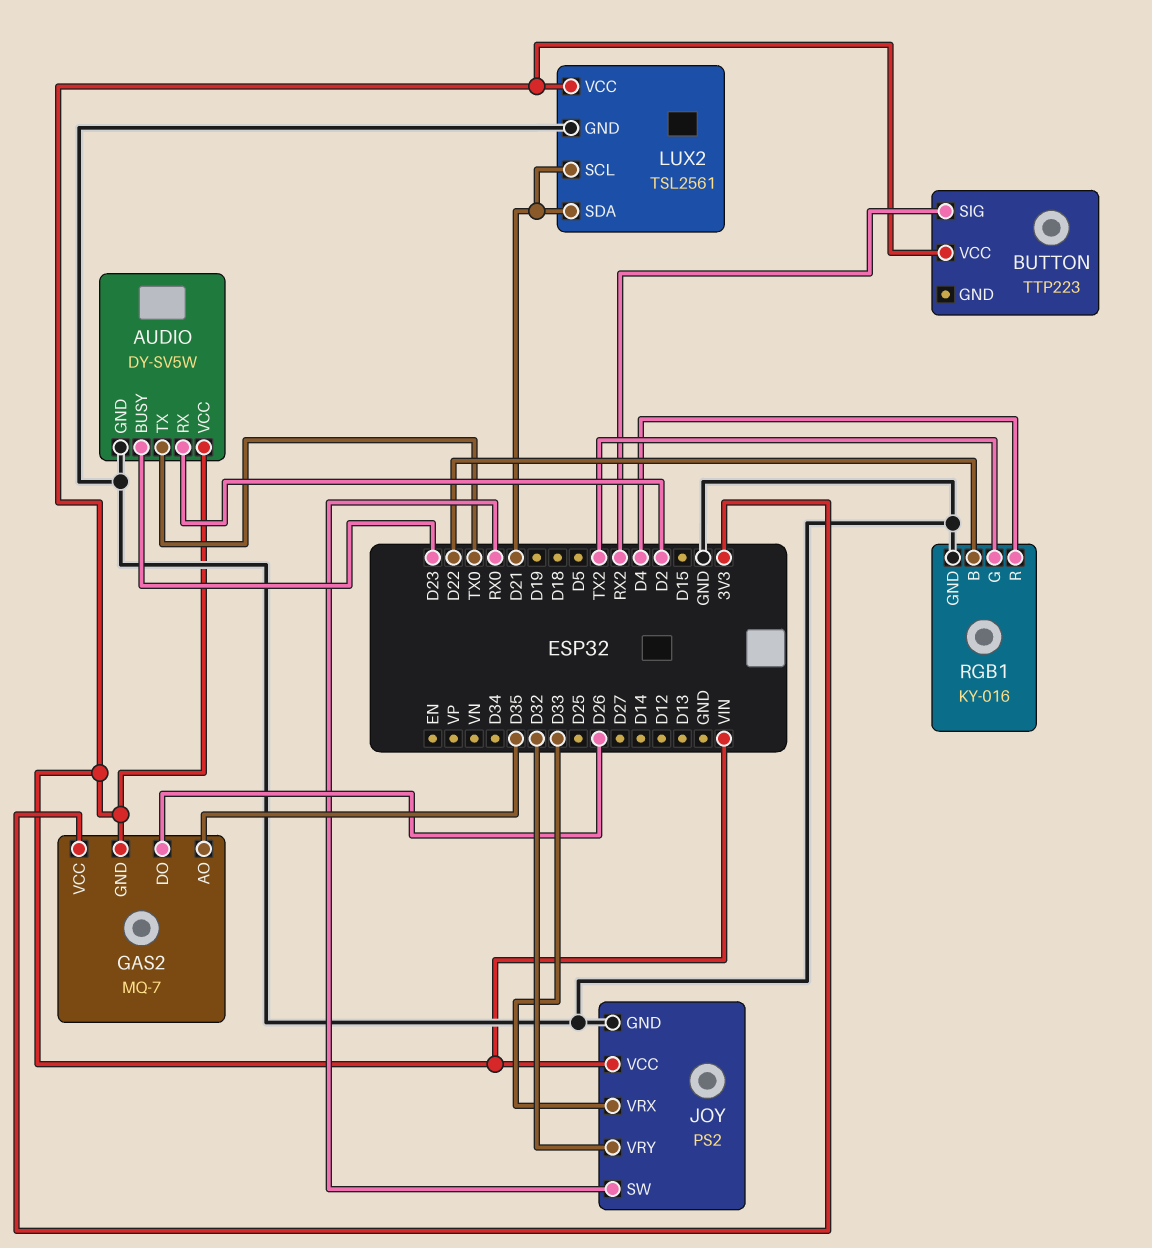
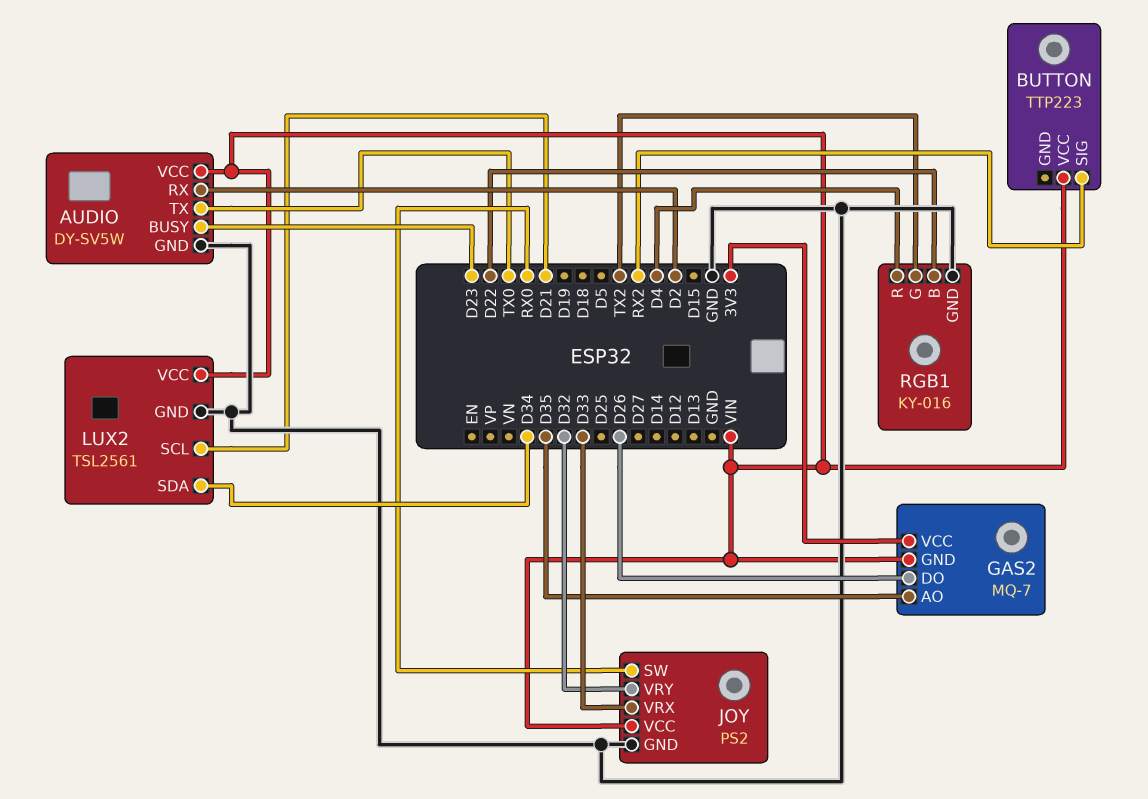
LUX2 pin SDA: D21 -> D34

